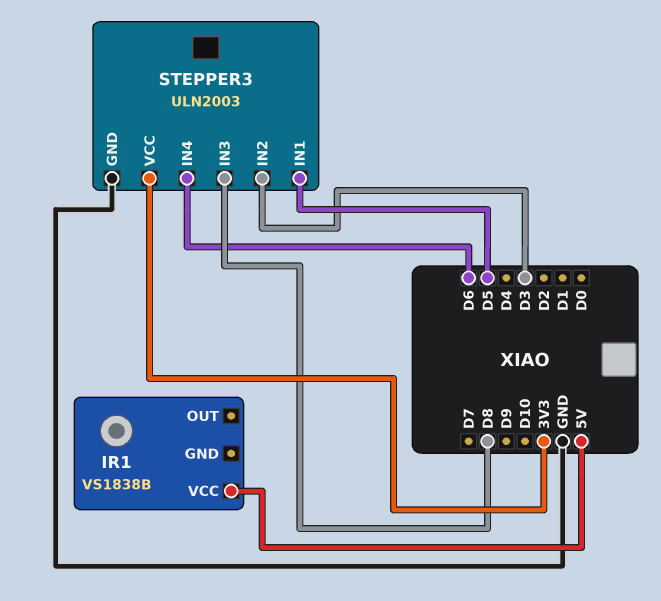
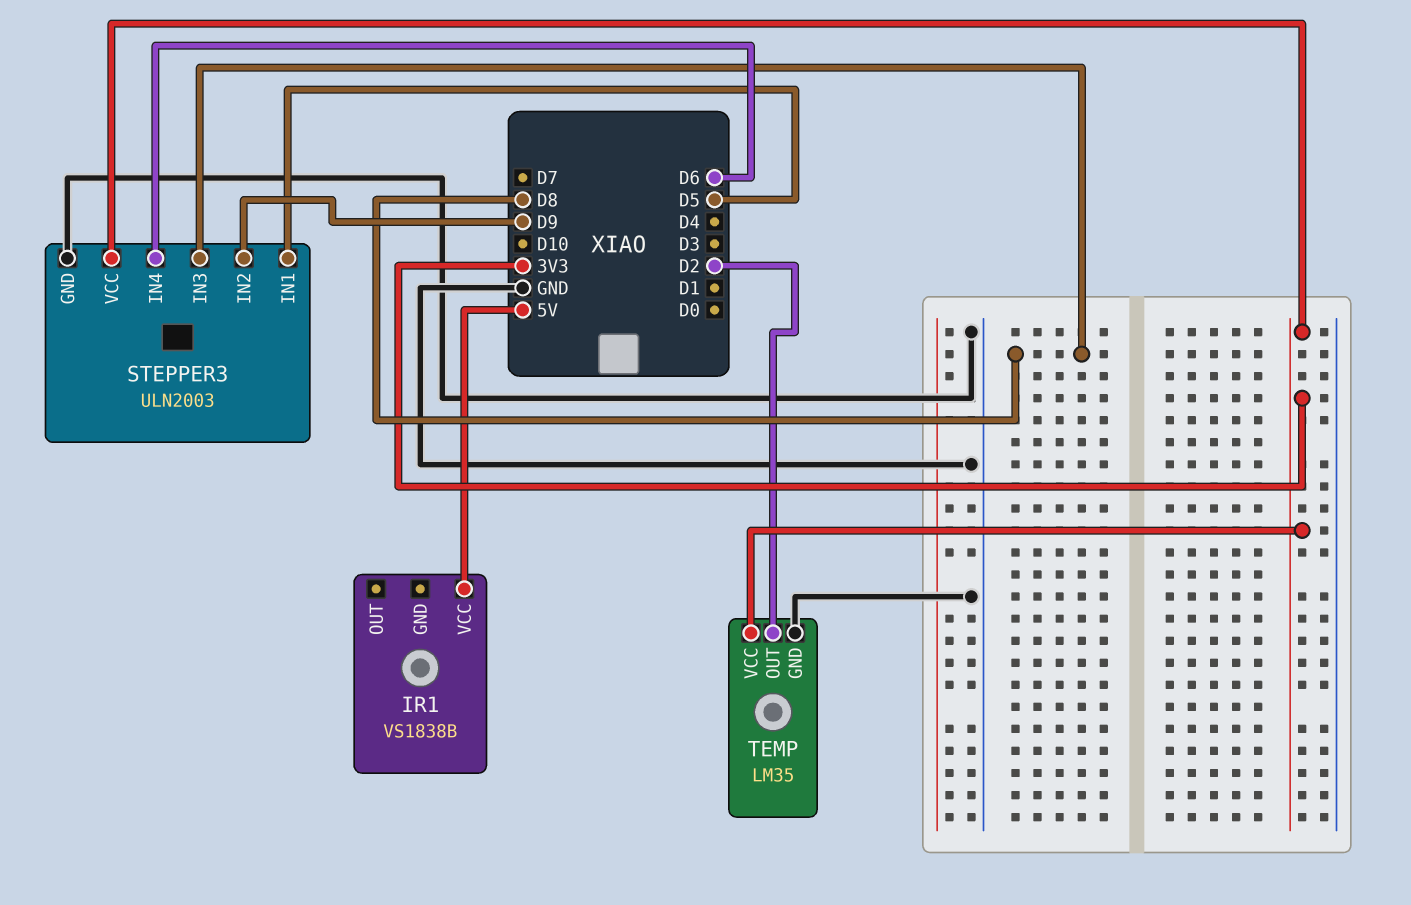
STEPPER3 pin IN2: D3 -> D9
TEMP: none -> LM35
TEMP pin GND: none -> GND
TEMP pin OUT: none -> D2
TEMP pin VCC: none -> 3V3

